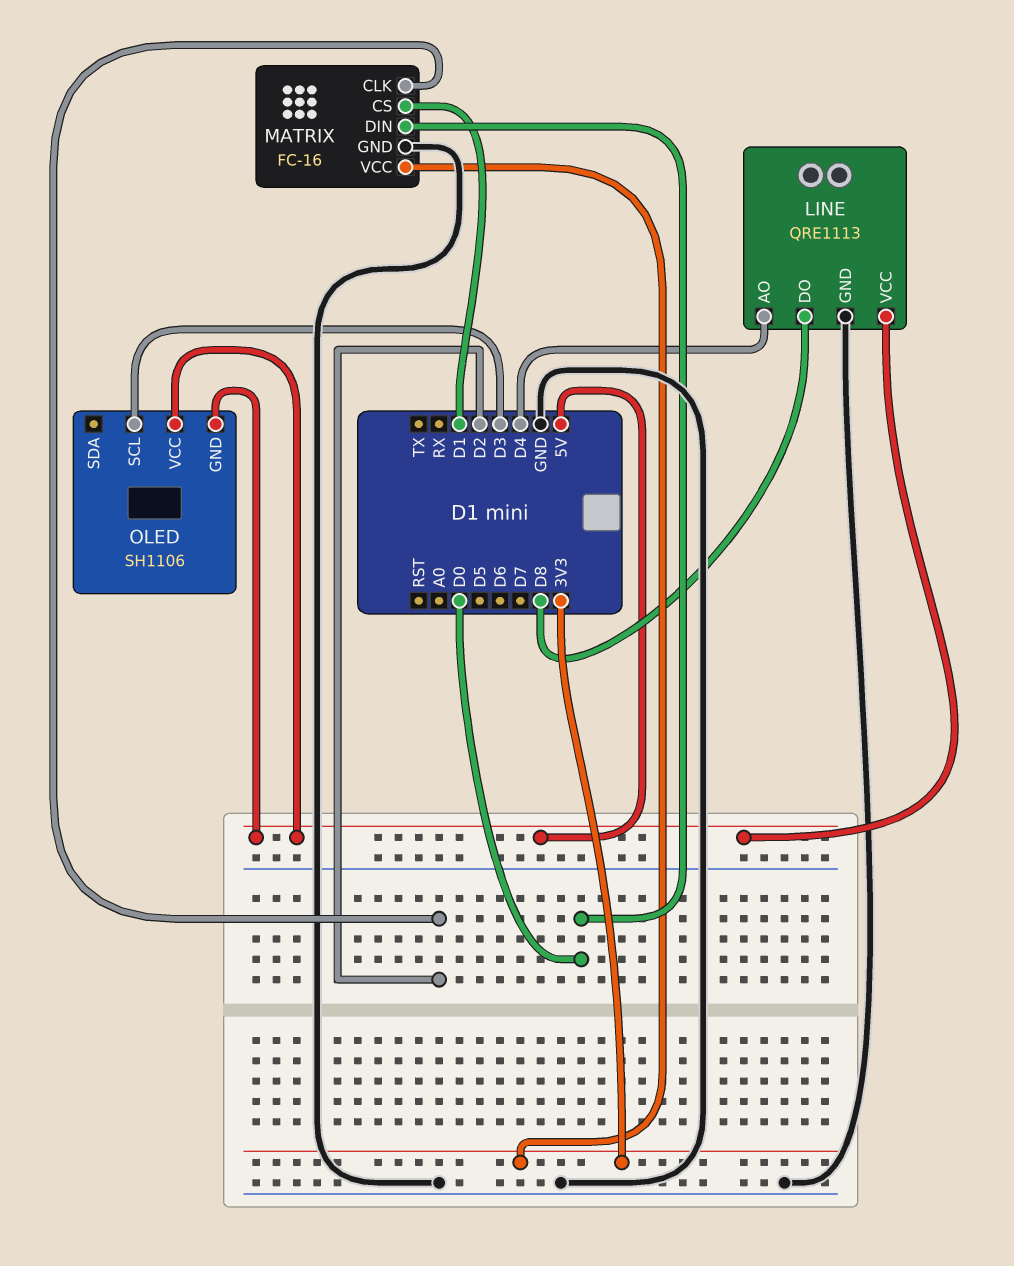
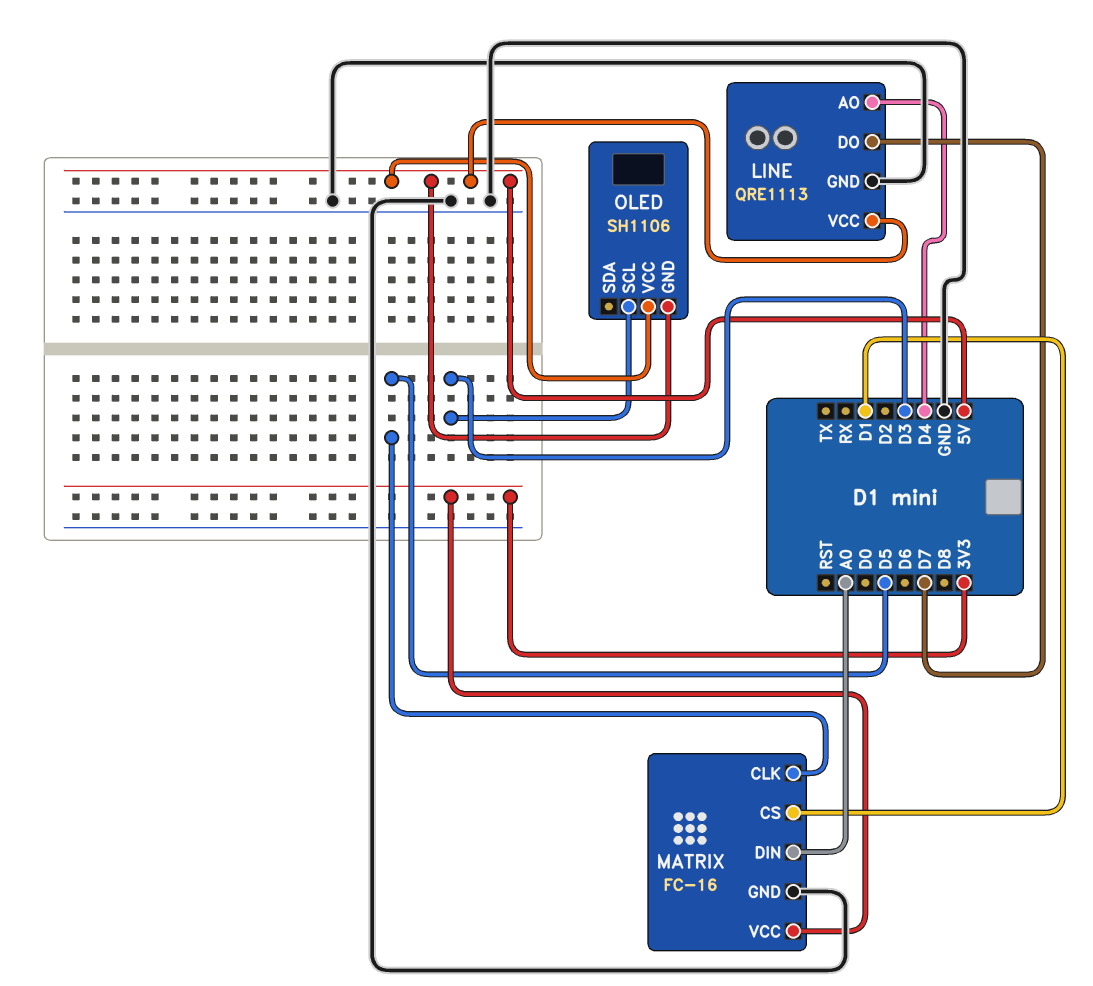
LINE pin DO: D8 -> D7
MATRIX pin CLK: D2 -> D5
MATRIX pin DIN: D0 -> A0

